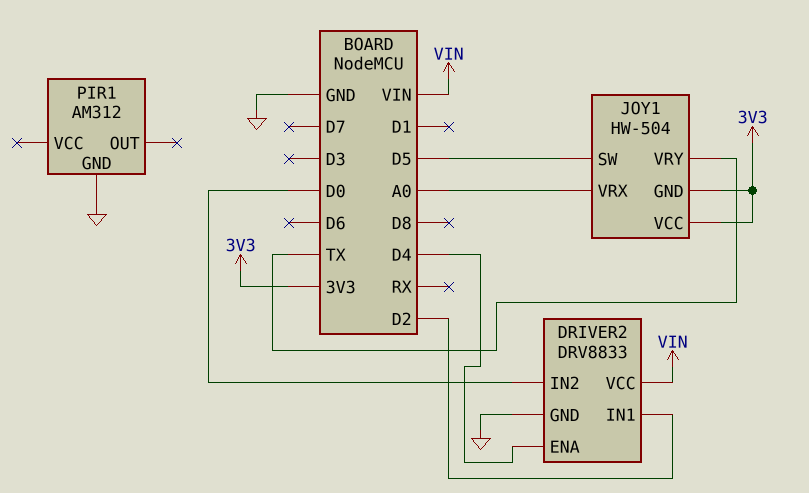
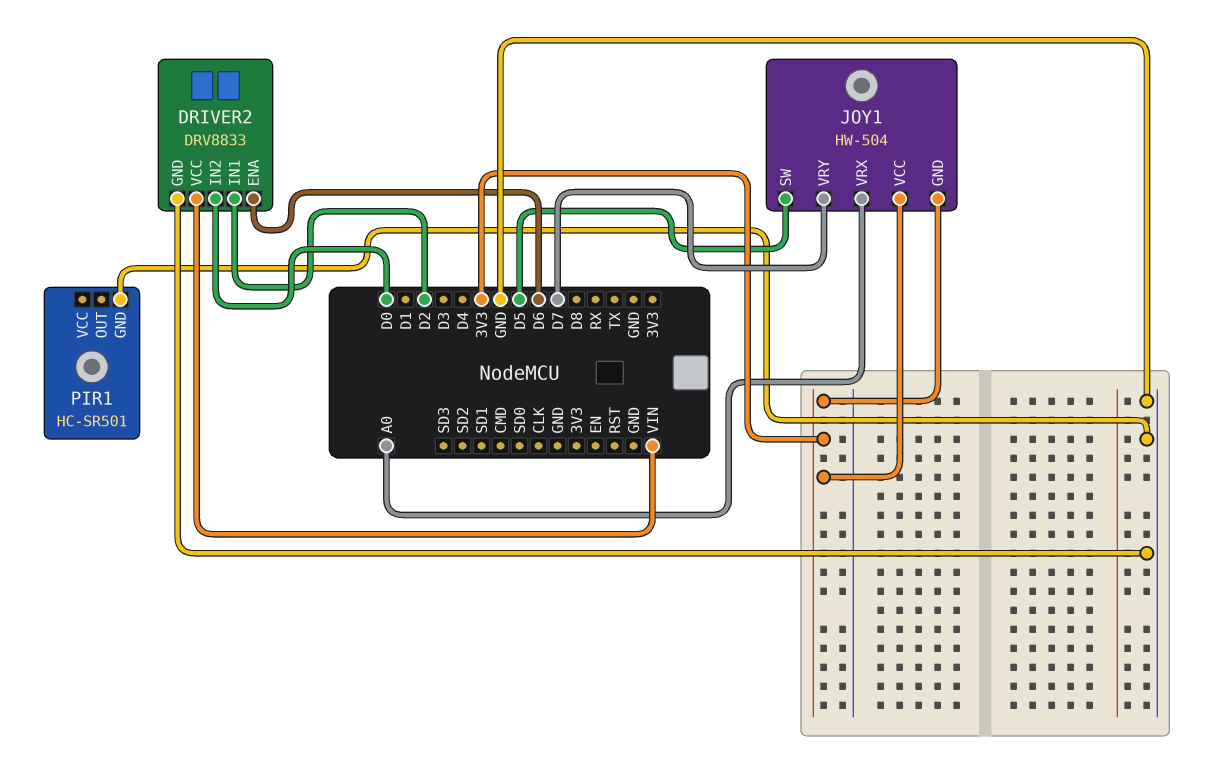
DRIVER2 pin ENA: D4 -> D6
JOY1 pin VRY: TX -> D7
PIR1: AM312 -> HC-SR501

